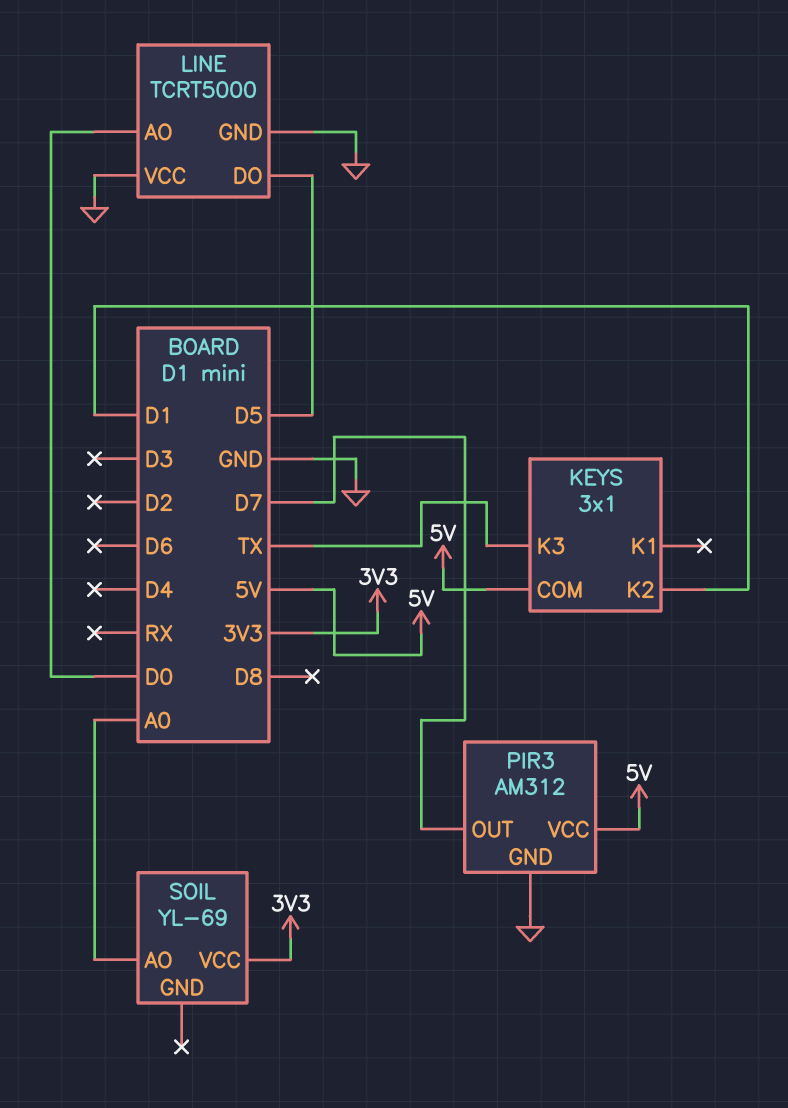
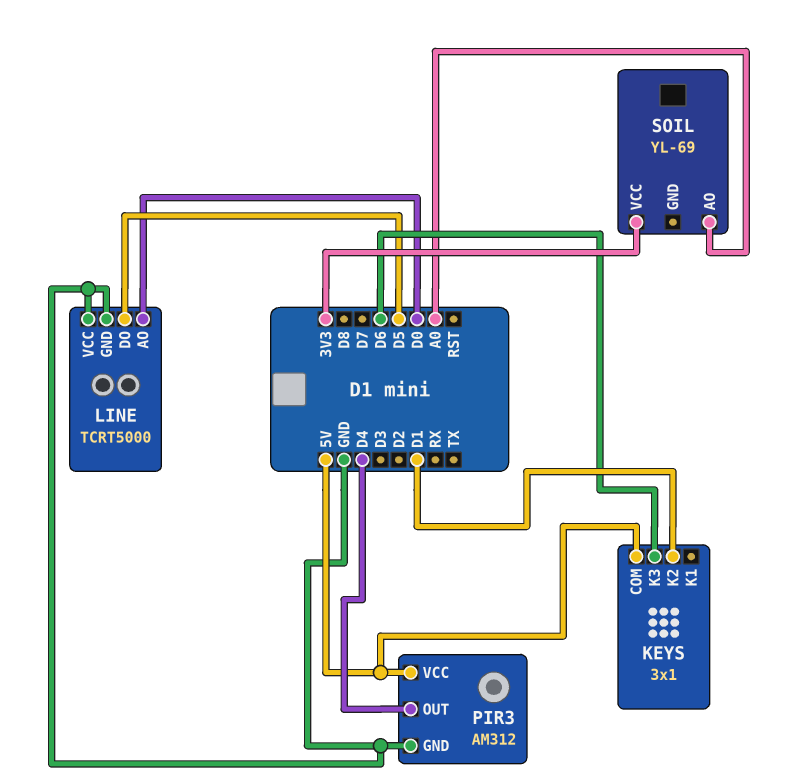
KEYS pin K3: TX -> D6
PIR3 pin OUT: D7 -> D4

